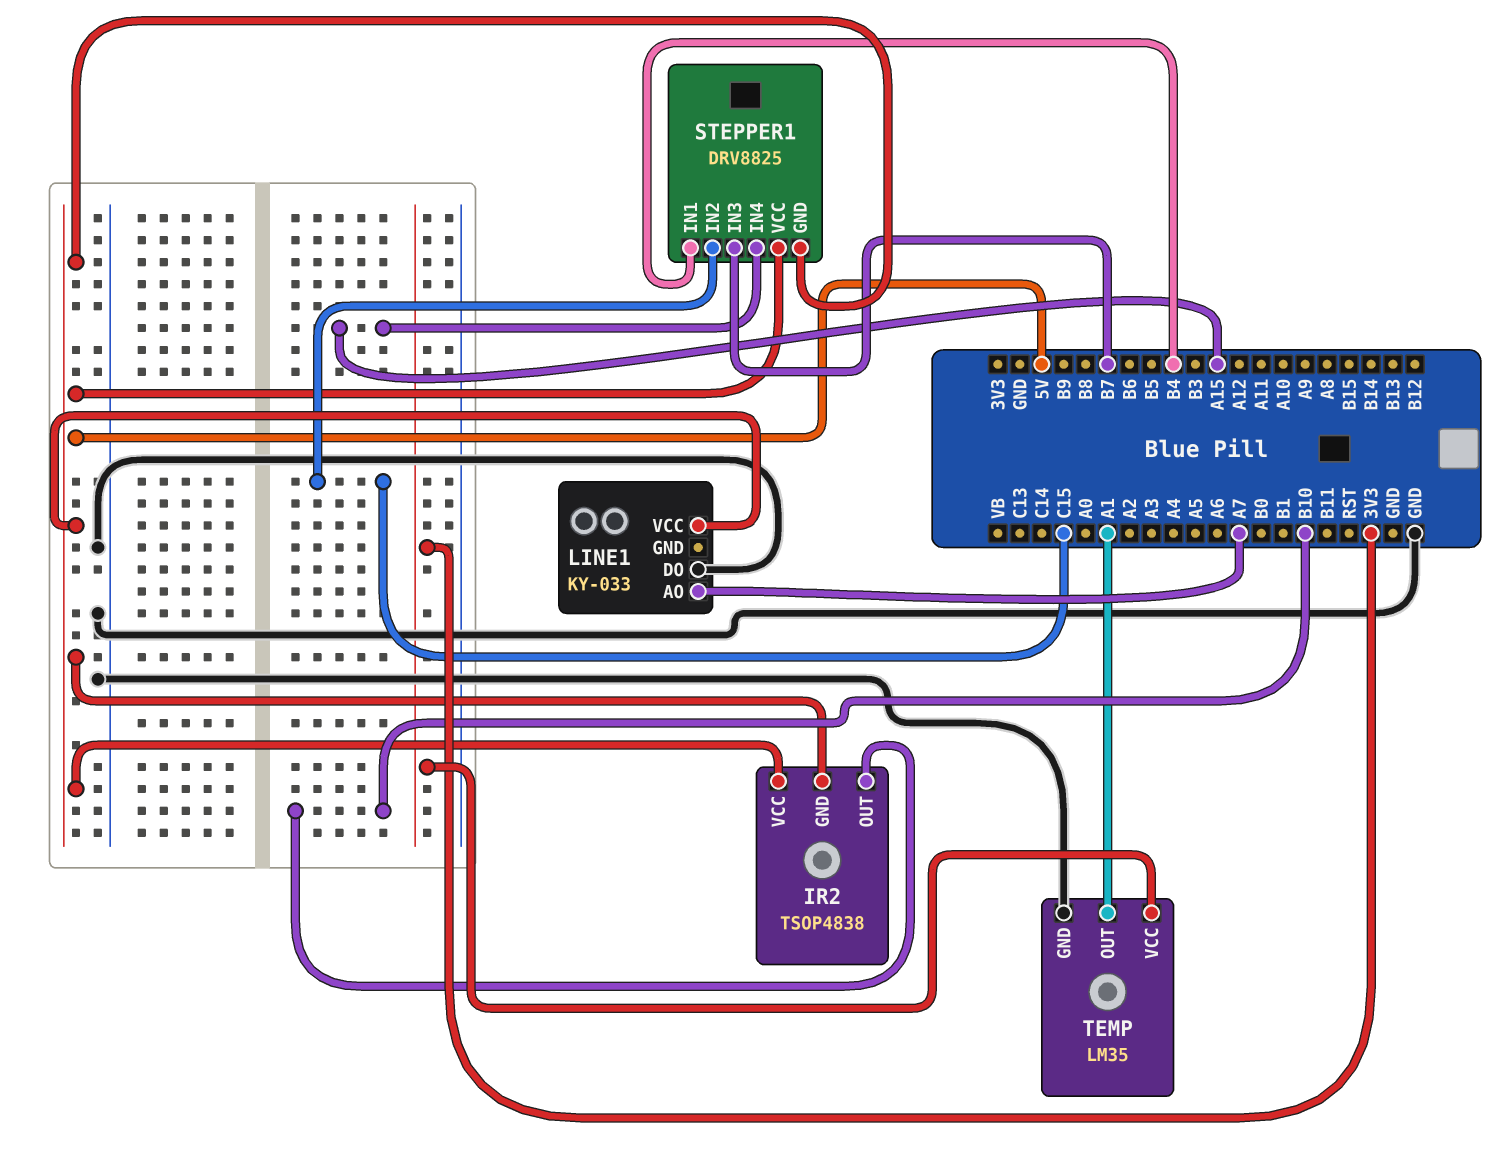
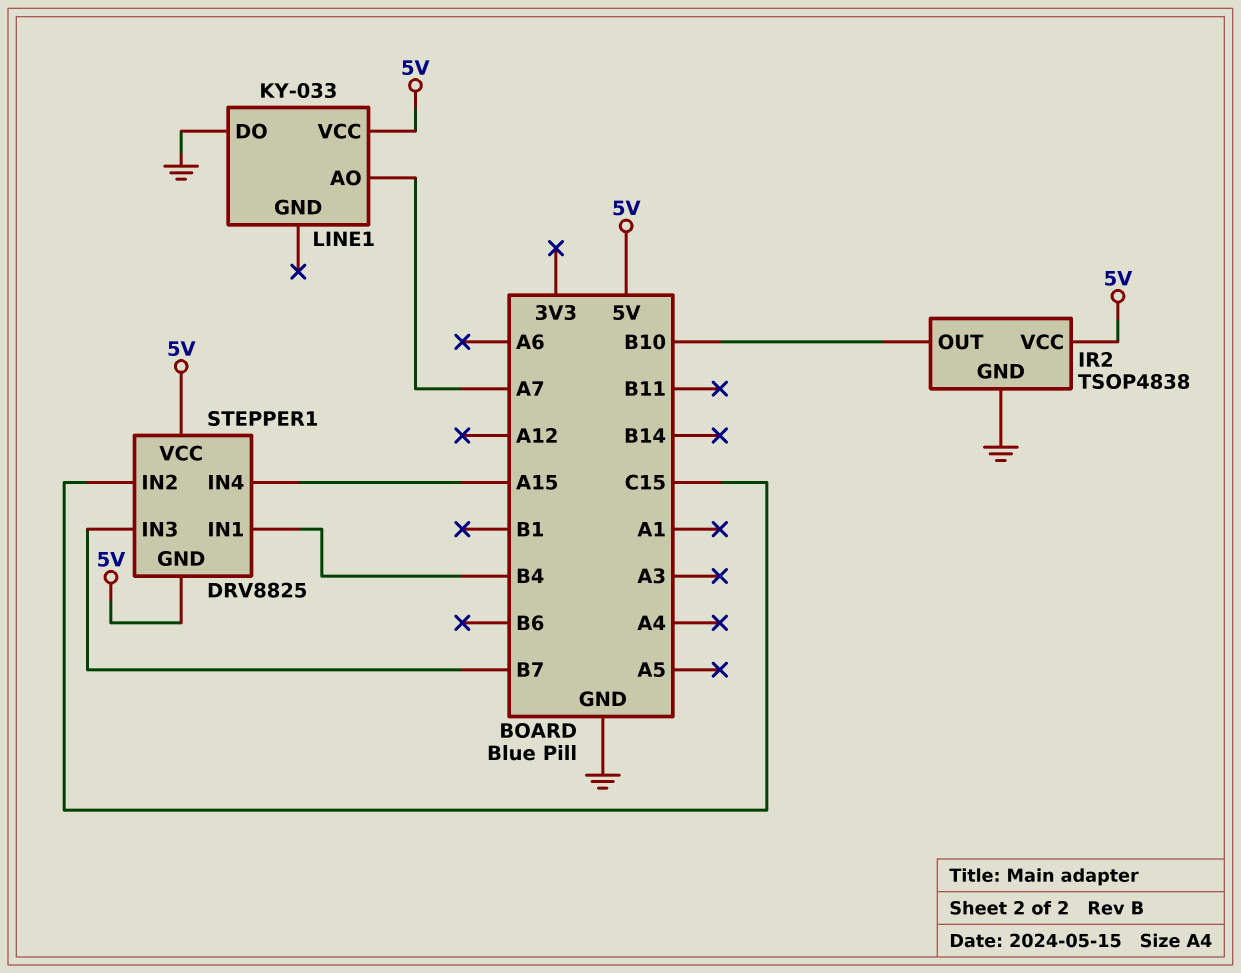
IR2 pin GND: 5V -> GND
TEMP: LM35 -> none
TEMP pin GND: GND -> none
TEMP pin OUT: A1 -> none
TEMP pin VCC: 3V3 -> none

